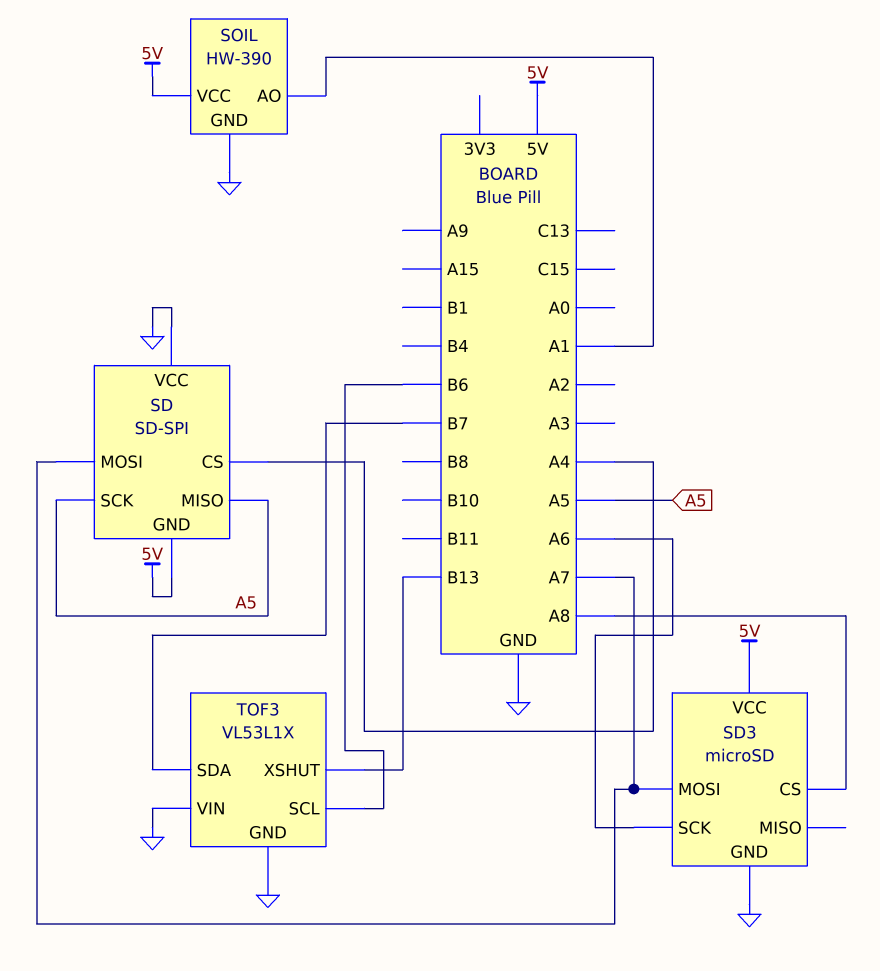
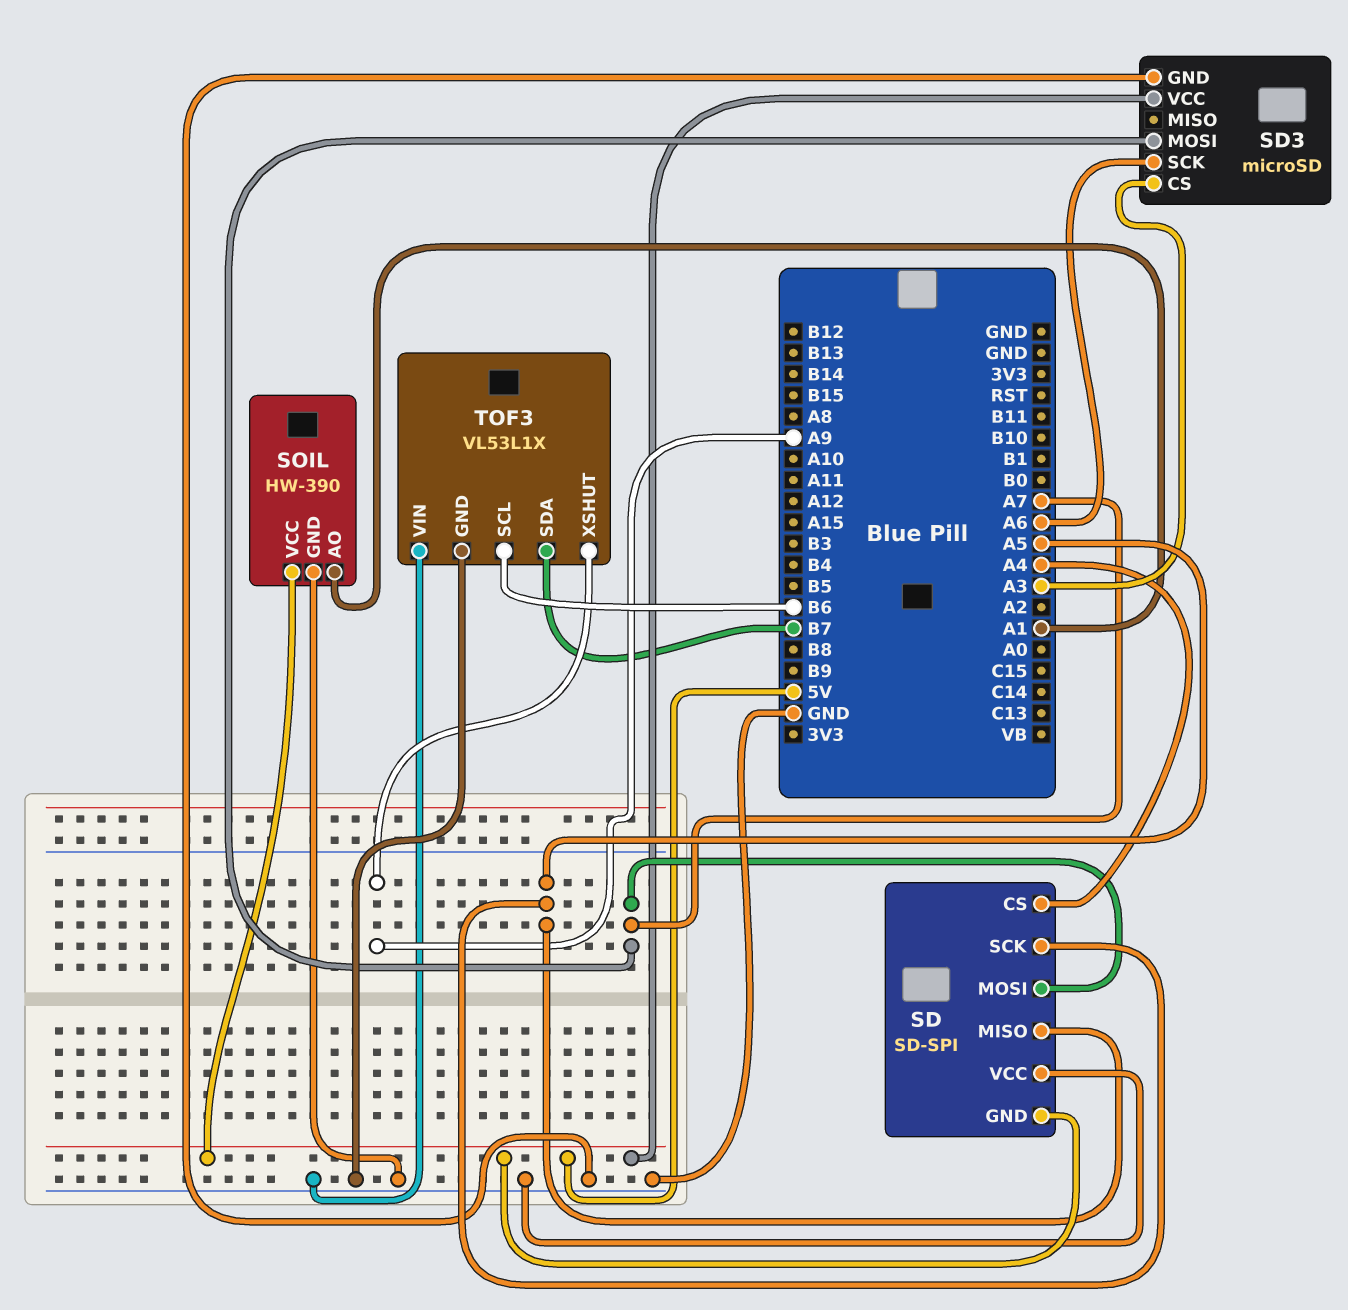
SD3 pin CS: A8 -> A3
TOF3 pin XSHUT: B13 -> A9

